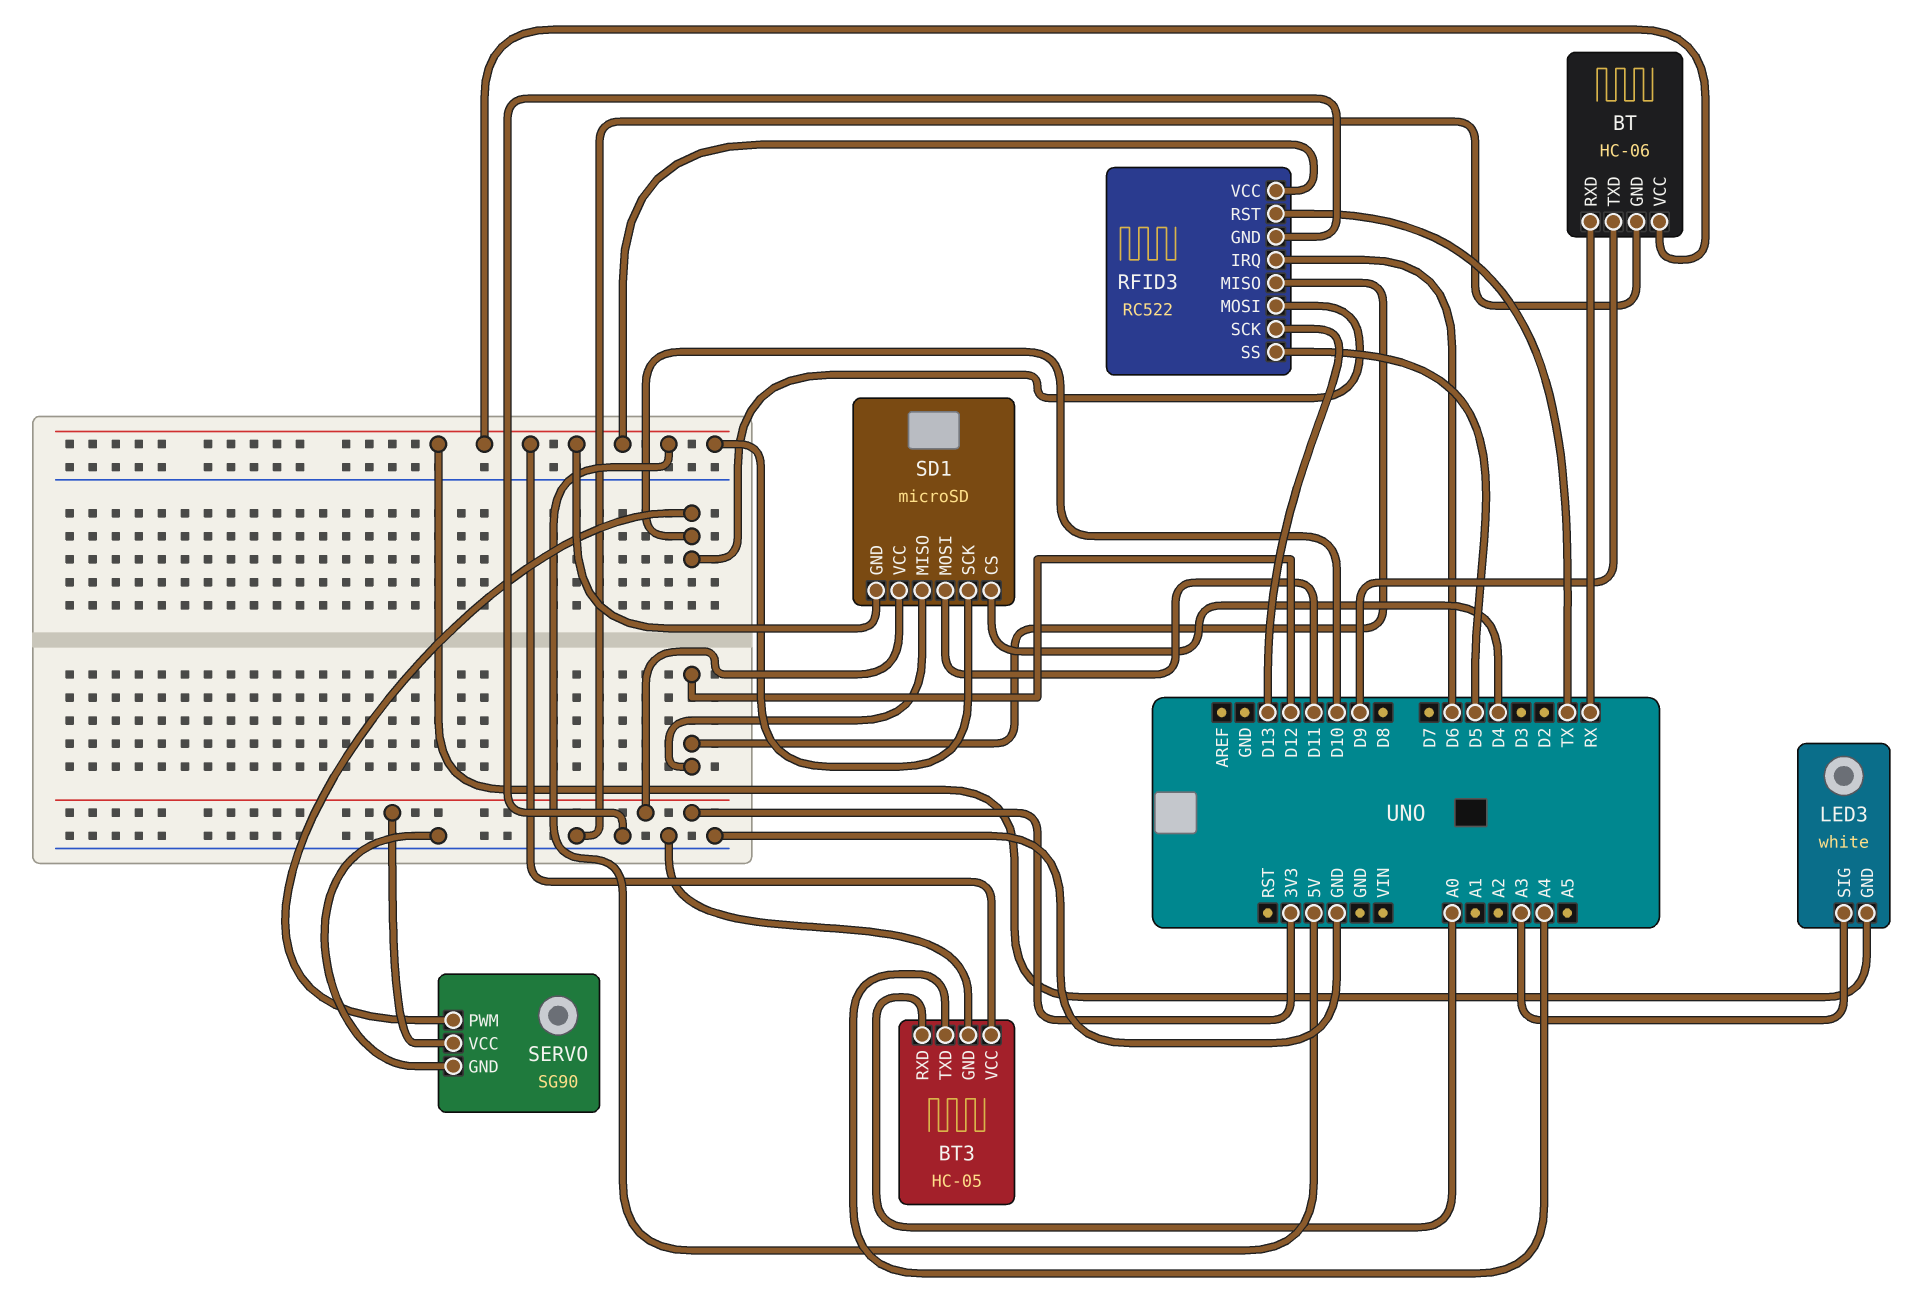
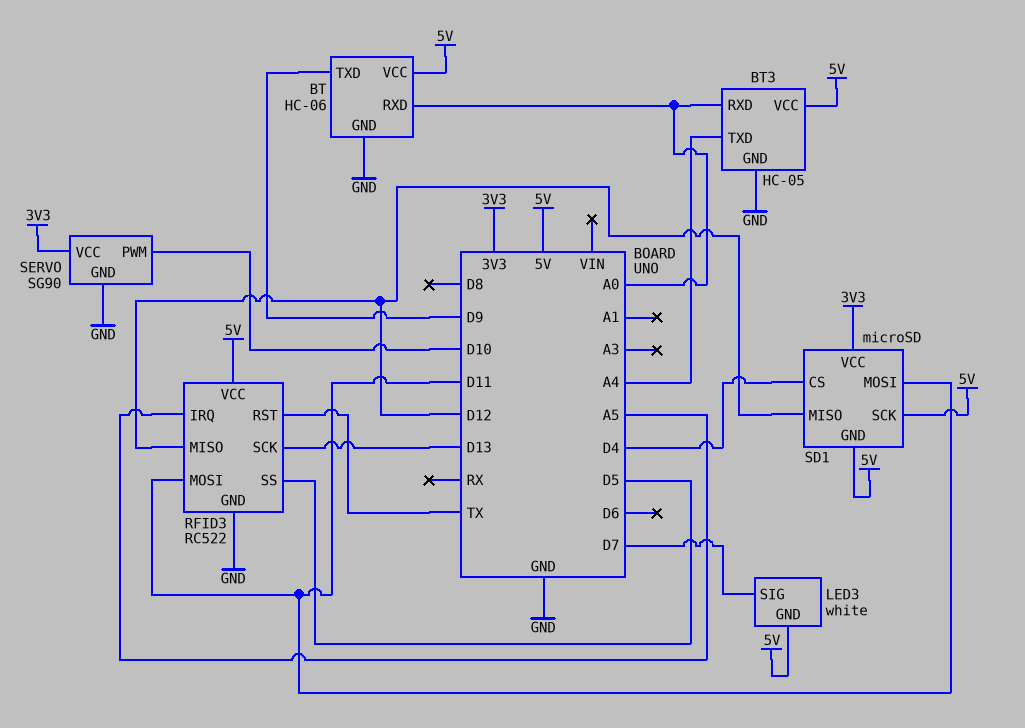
BT pin RXD: RX -> A0
LED3 pin SIG: A3 -> D7
RFID3 pin IRQ: D6 -> A5
RFID3 pin MOSI: D10 -> D11

